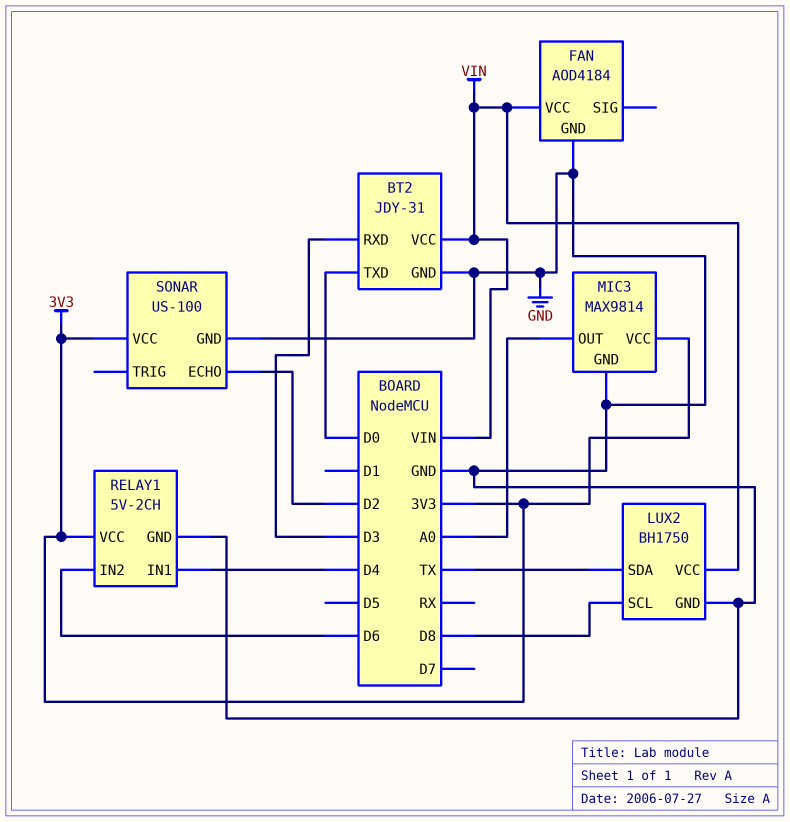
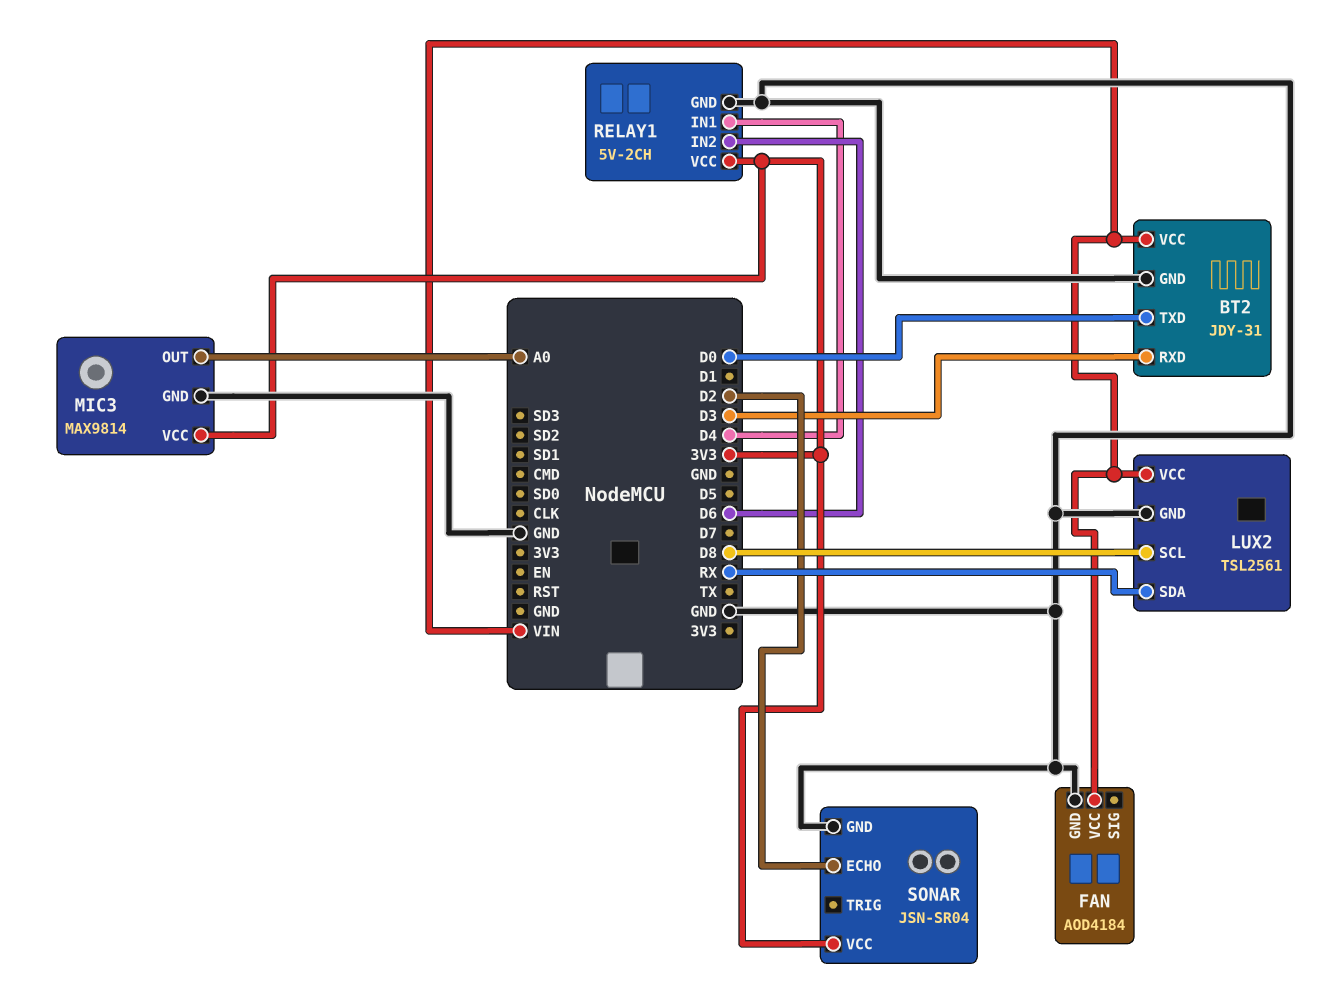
LUX2: BH1750 -> TSL2561
LUX2 pin SDA: TX -> RX
SONAR: US-100 -> JSN-SR04

